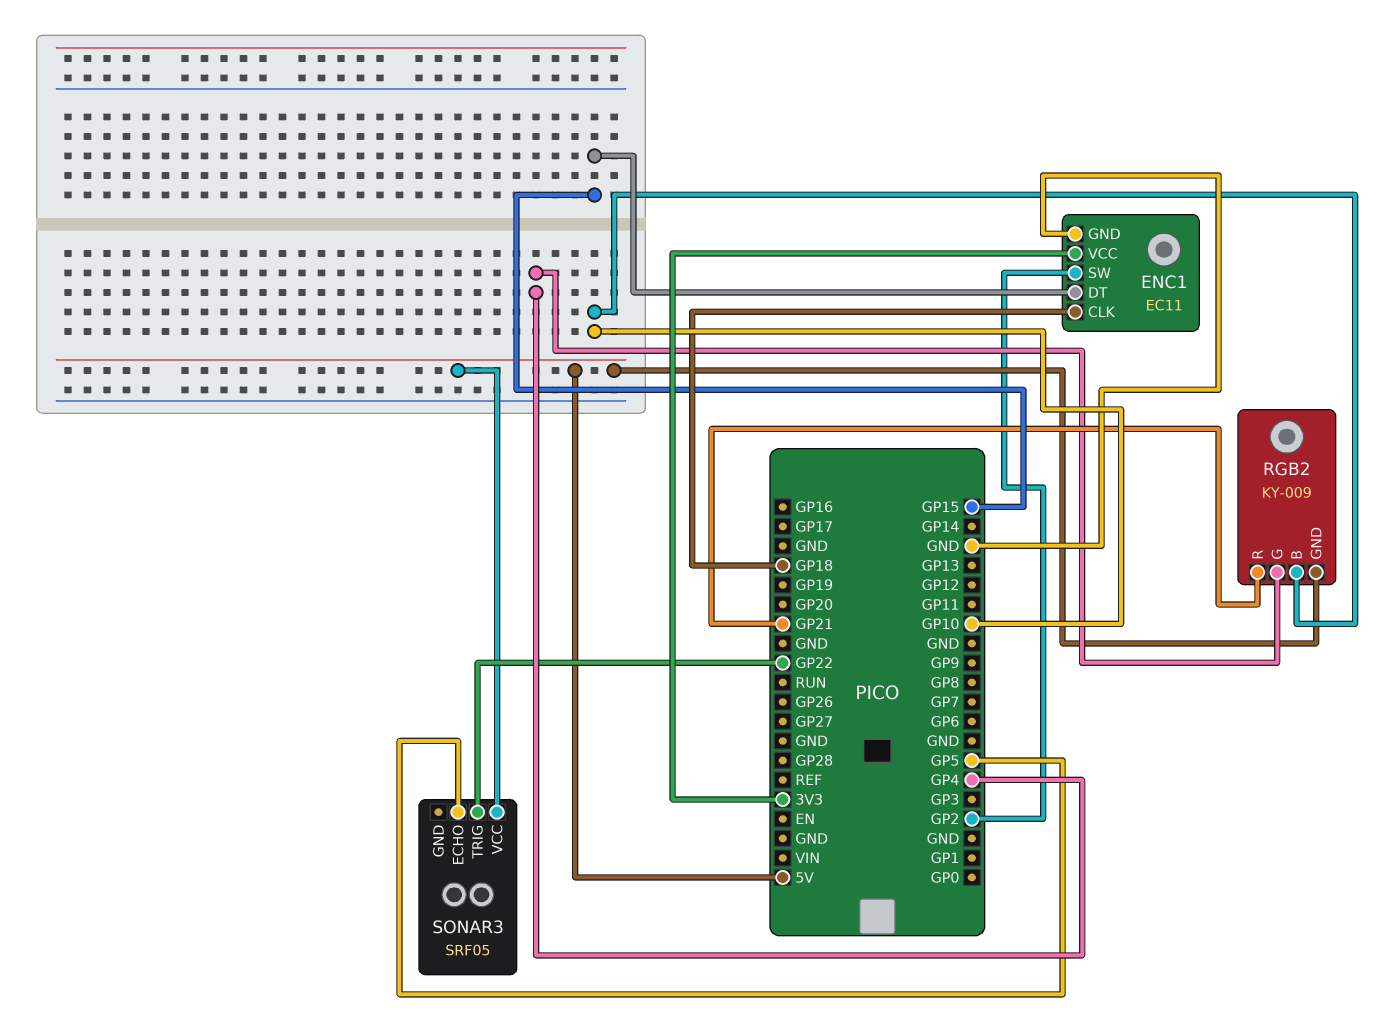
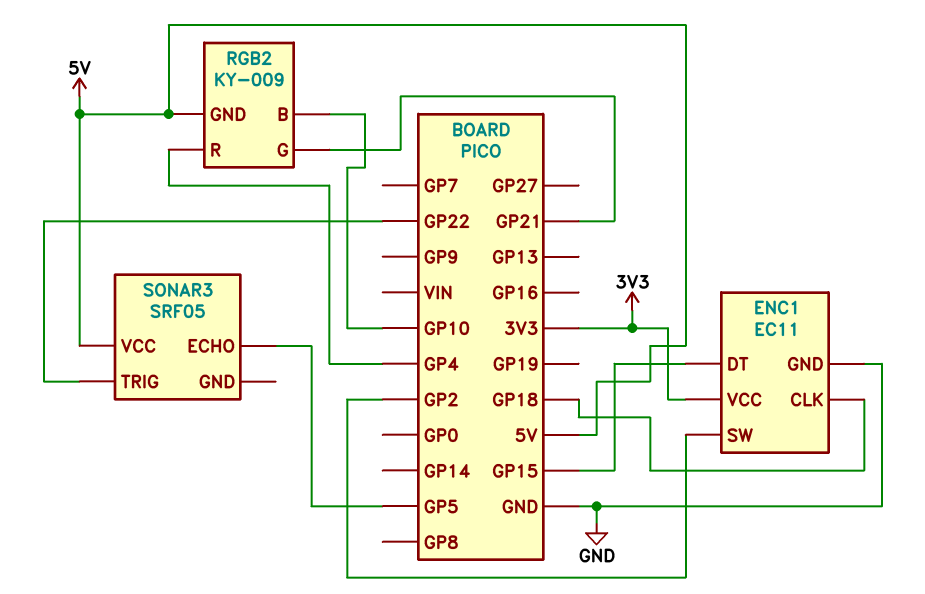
RGB2 pin G: GP4 -> GP21
RGB2 pin R: GP21 -> GP4

